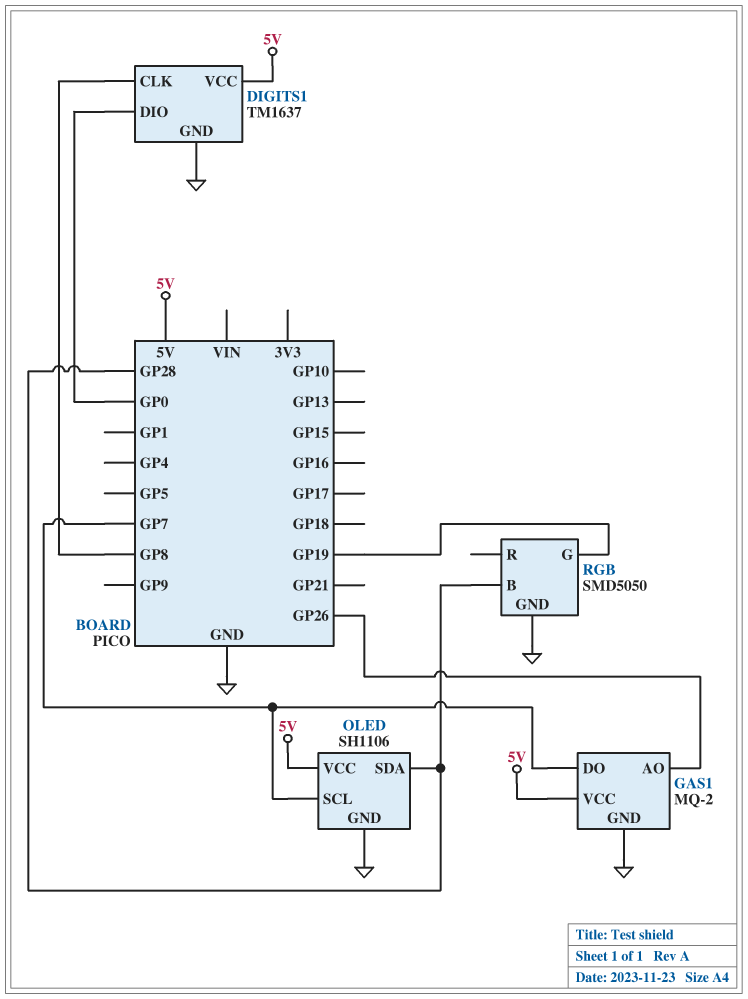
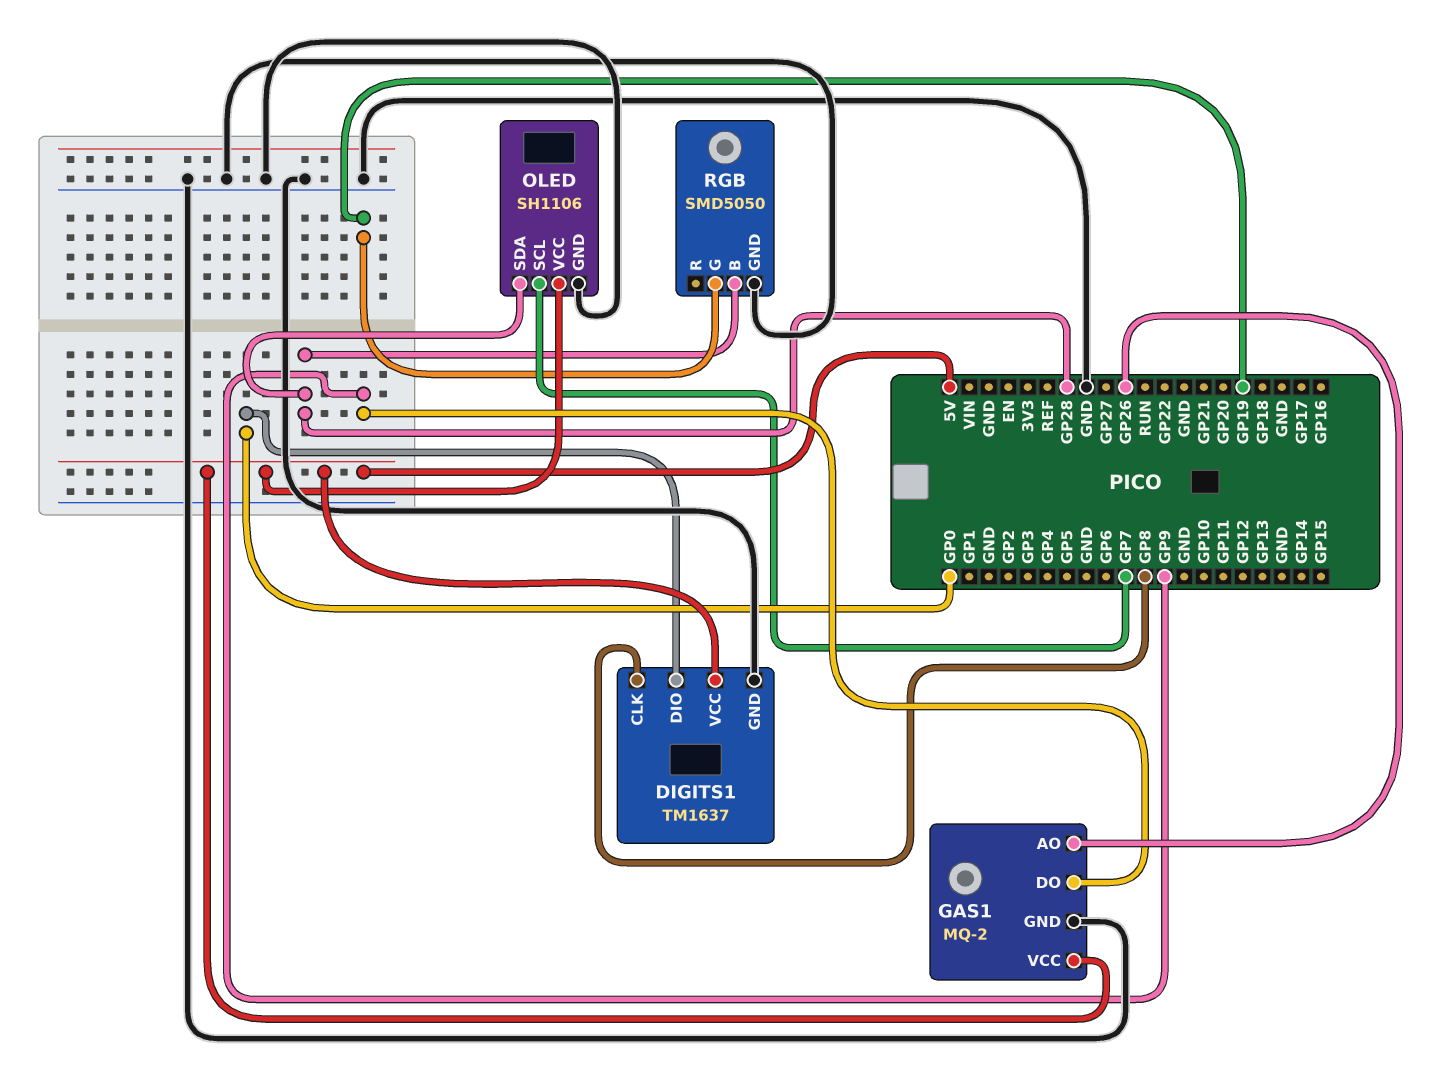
GAS1 pin DO: GP7 -> GP9

